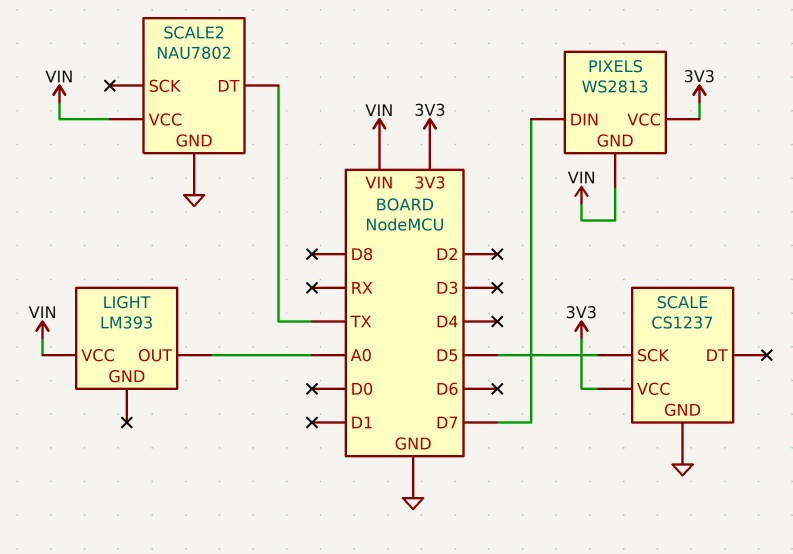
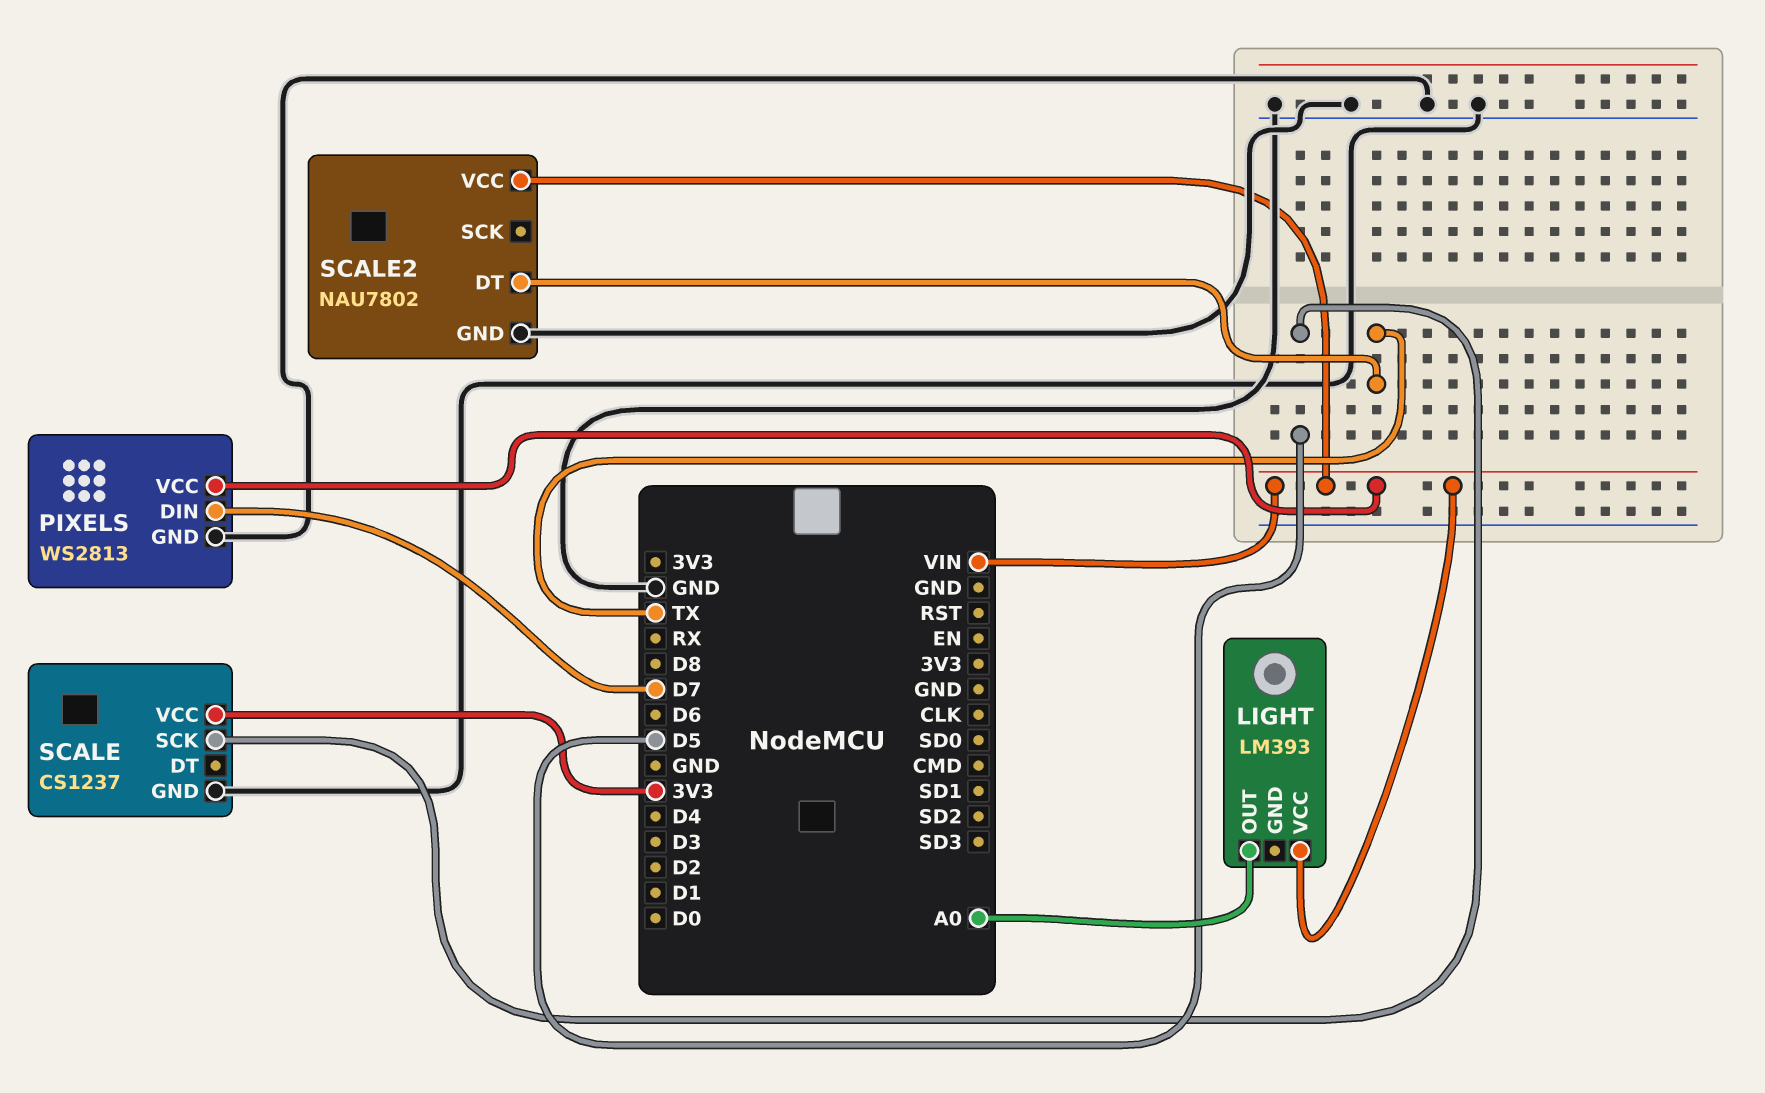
PIXELS pin GND: VIN -> GND
PIXELS pin VCC: 3V3 -> VIN

